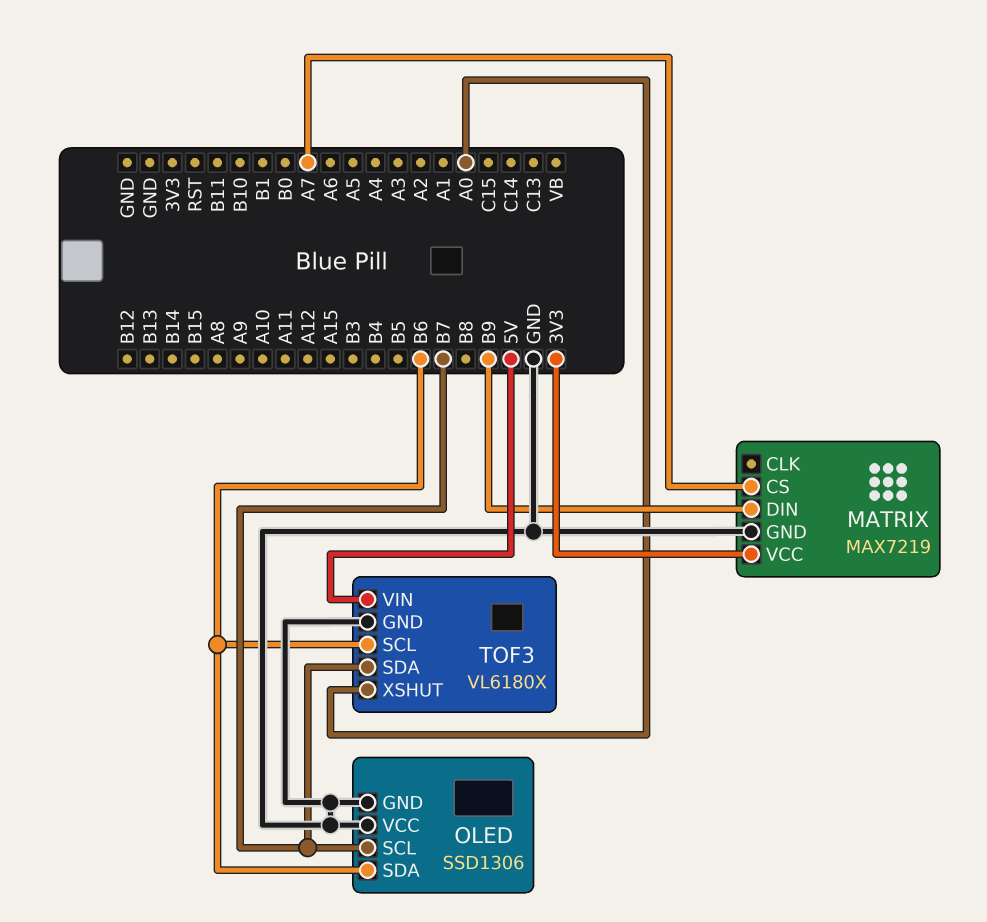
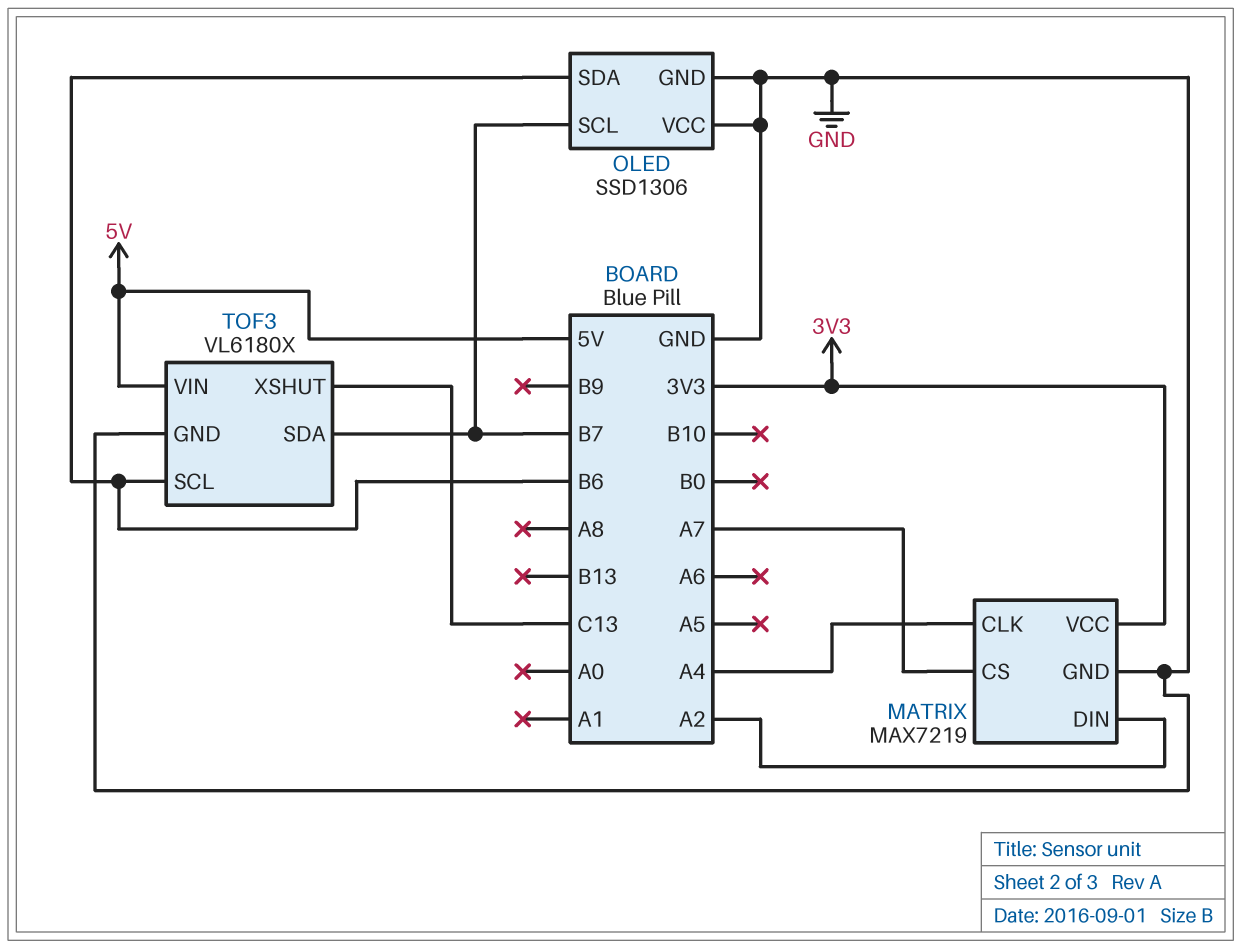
MATRIX pin CLK: none -> A4
MATRIX pin DIN: B9 -> A2
TOF3 pin XSHUT: A0 -> C13

